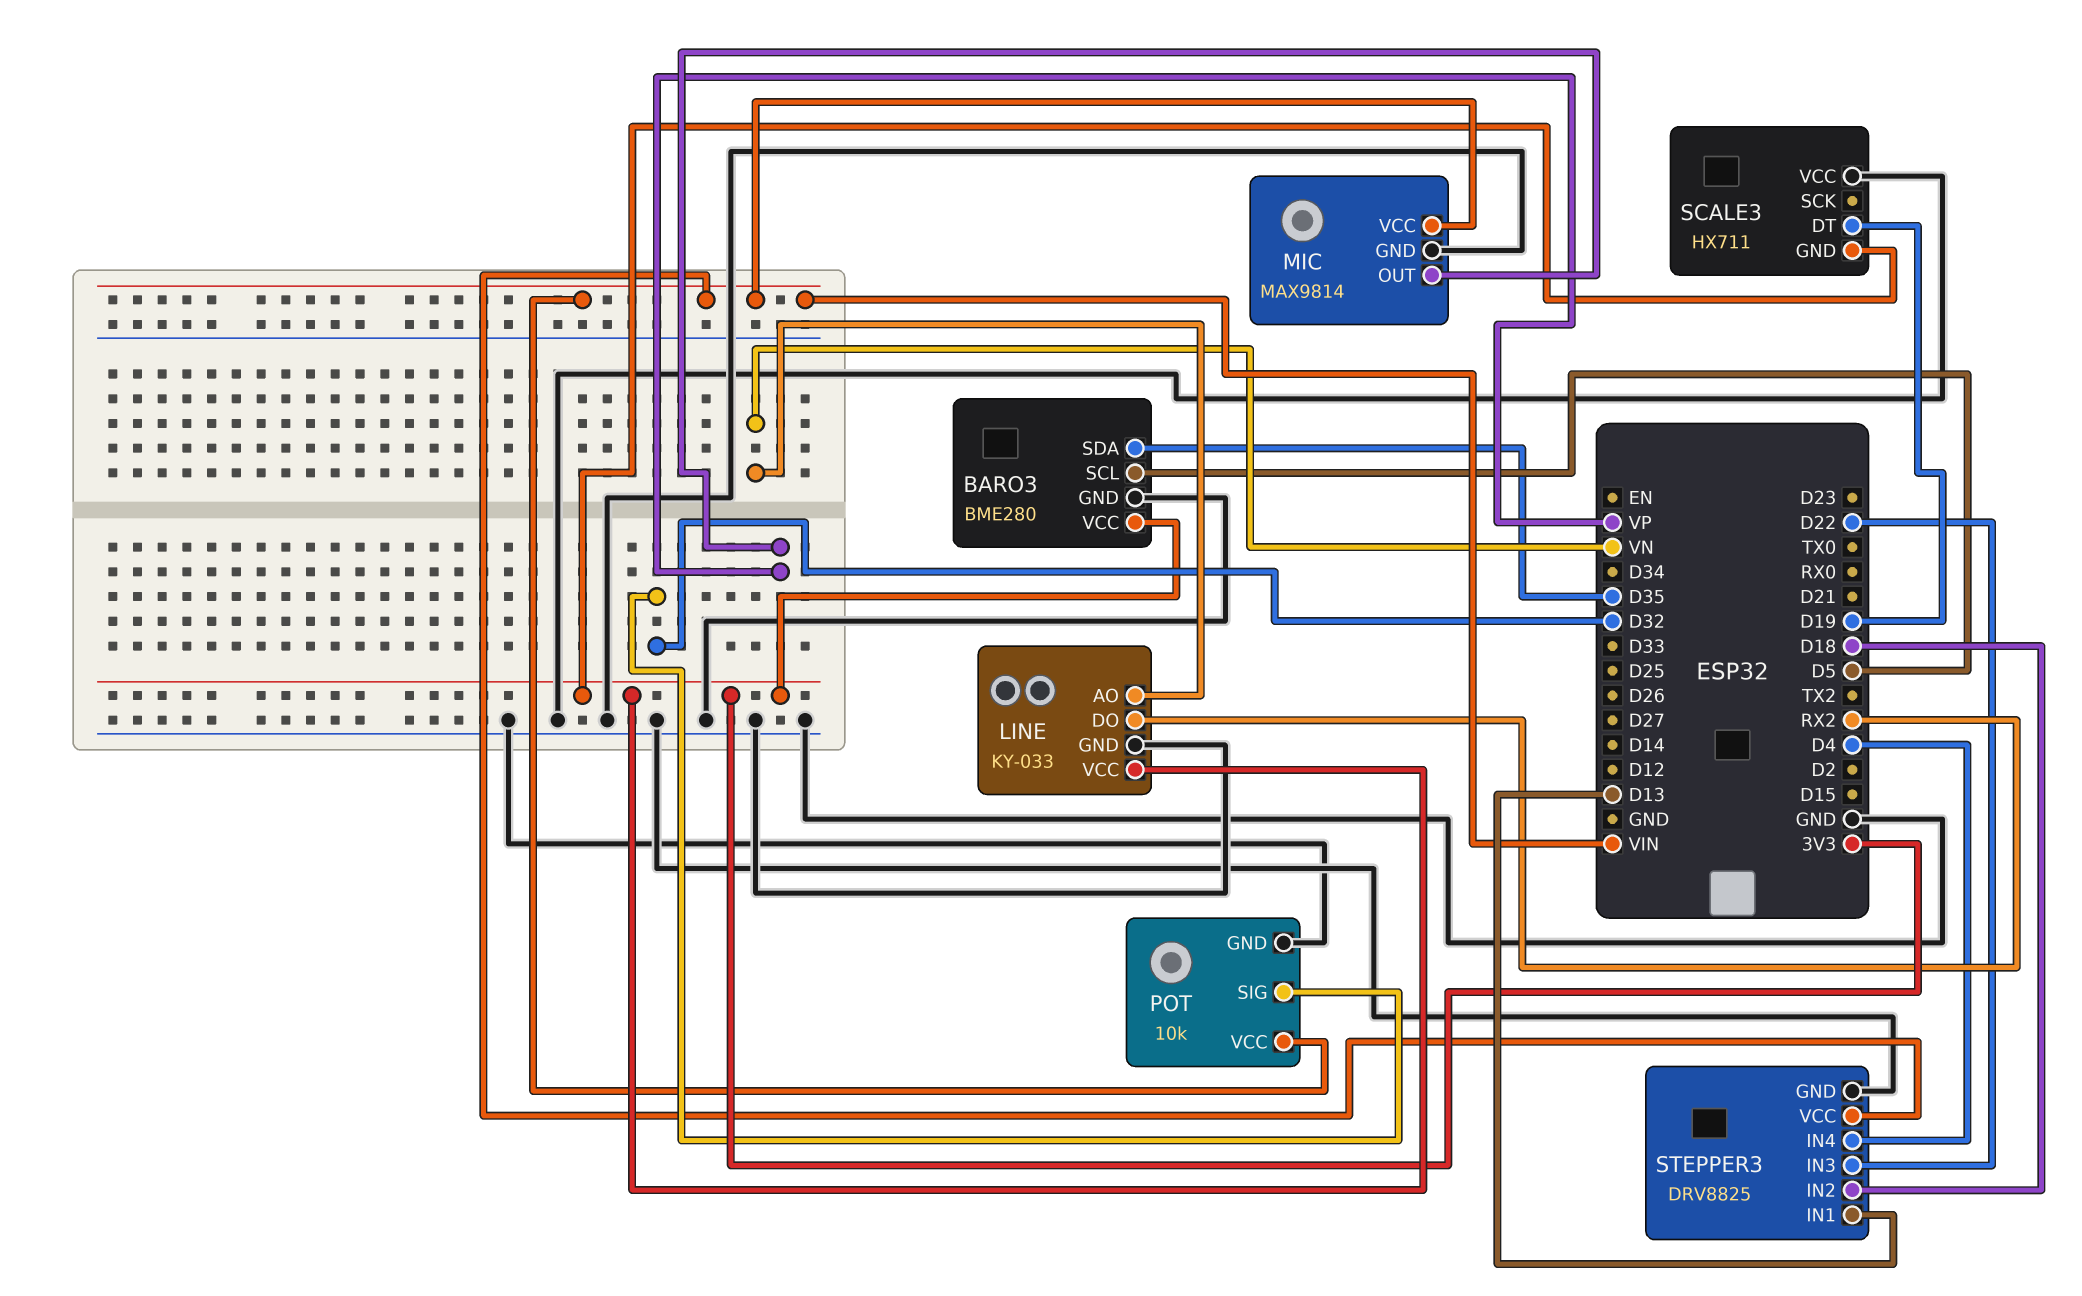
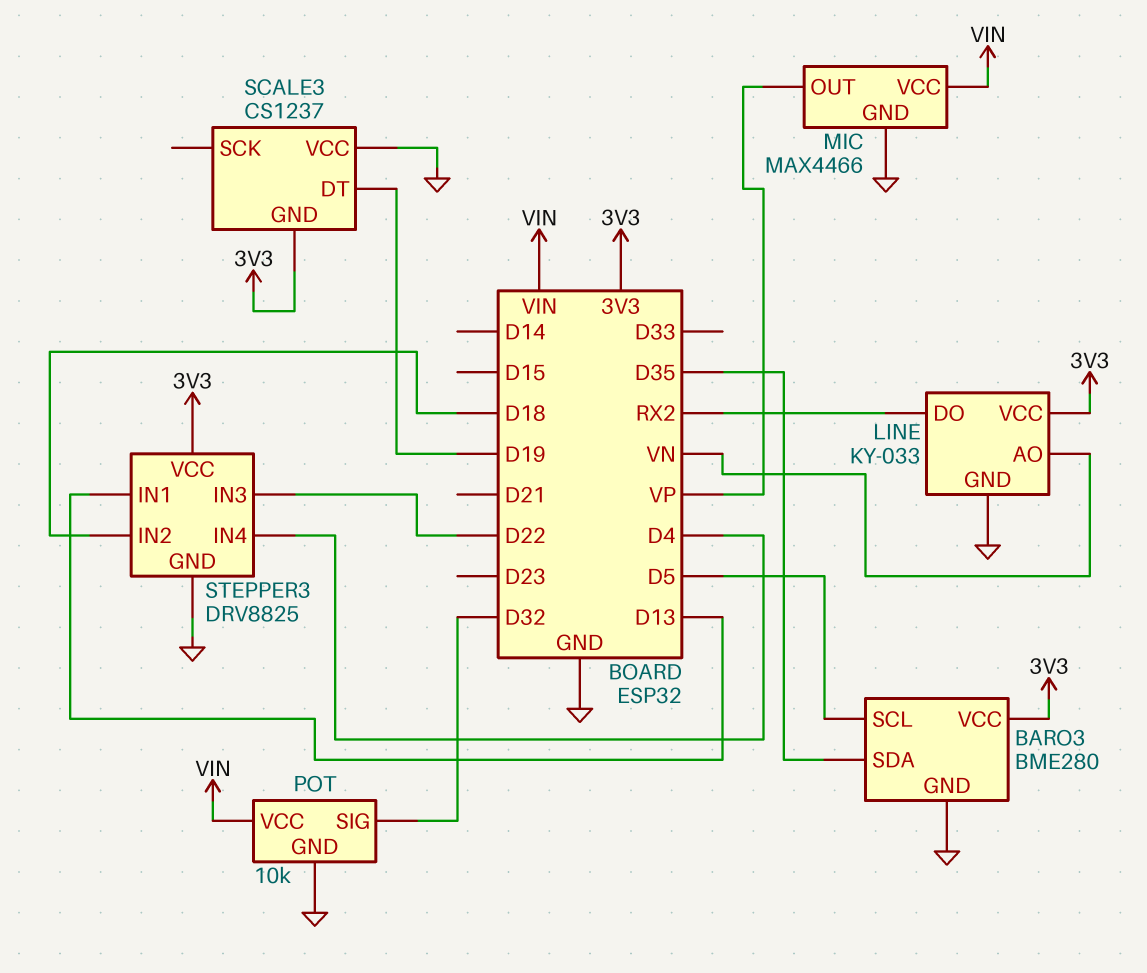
MIC: MAX9814 -> MAX4466
SCALE3: HX711 -> CS1237
STEPPER3 pin VCC: VIN -> 3V3

